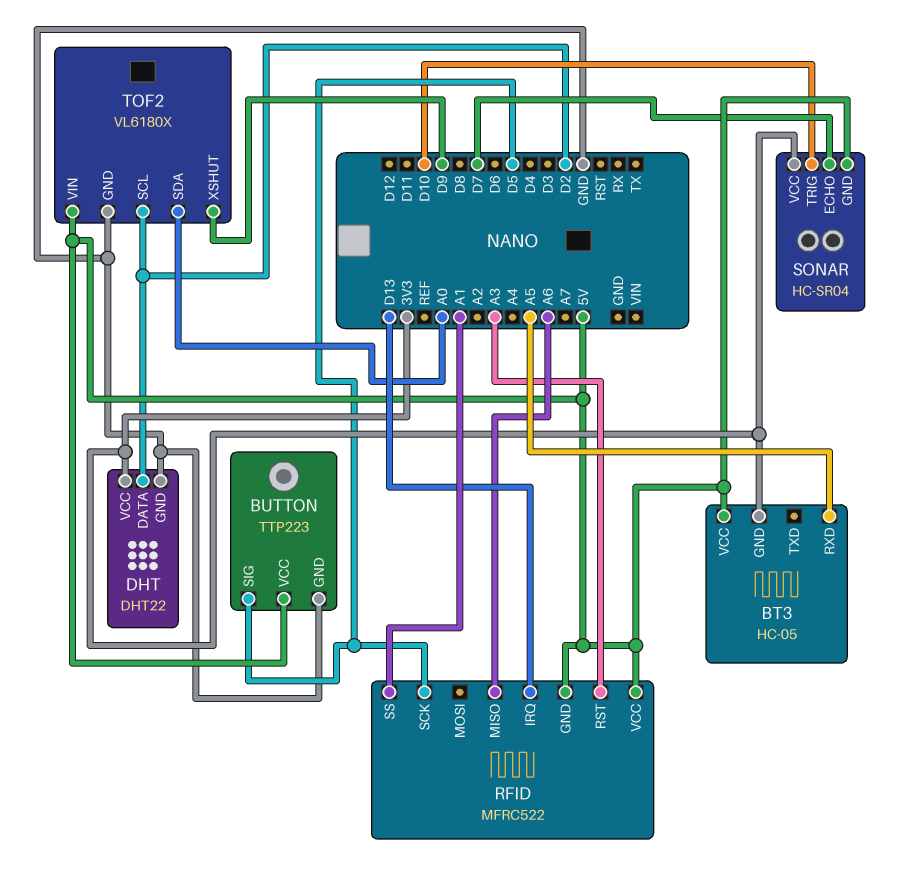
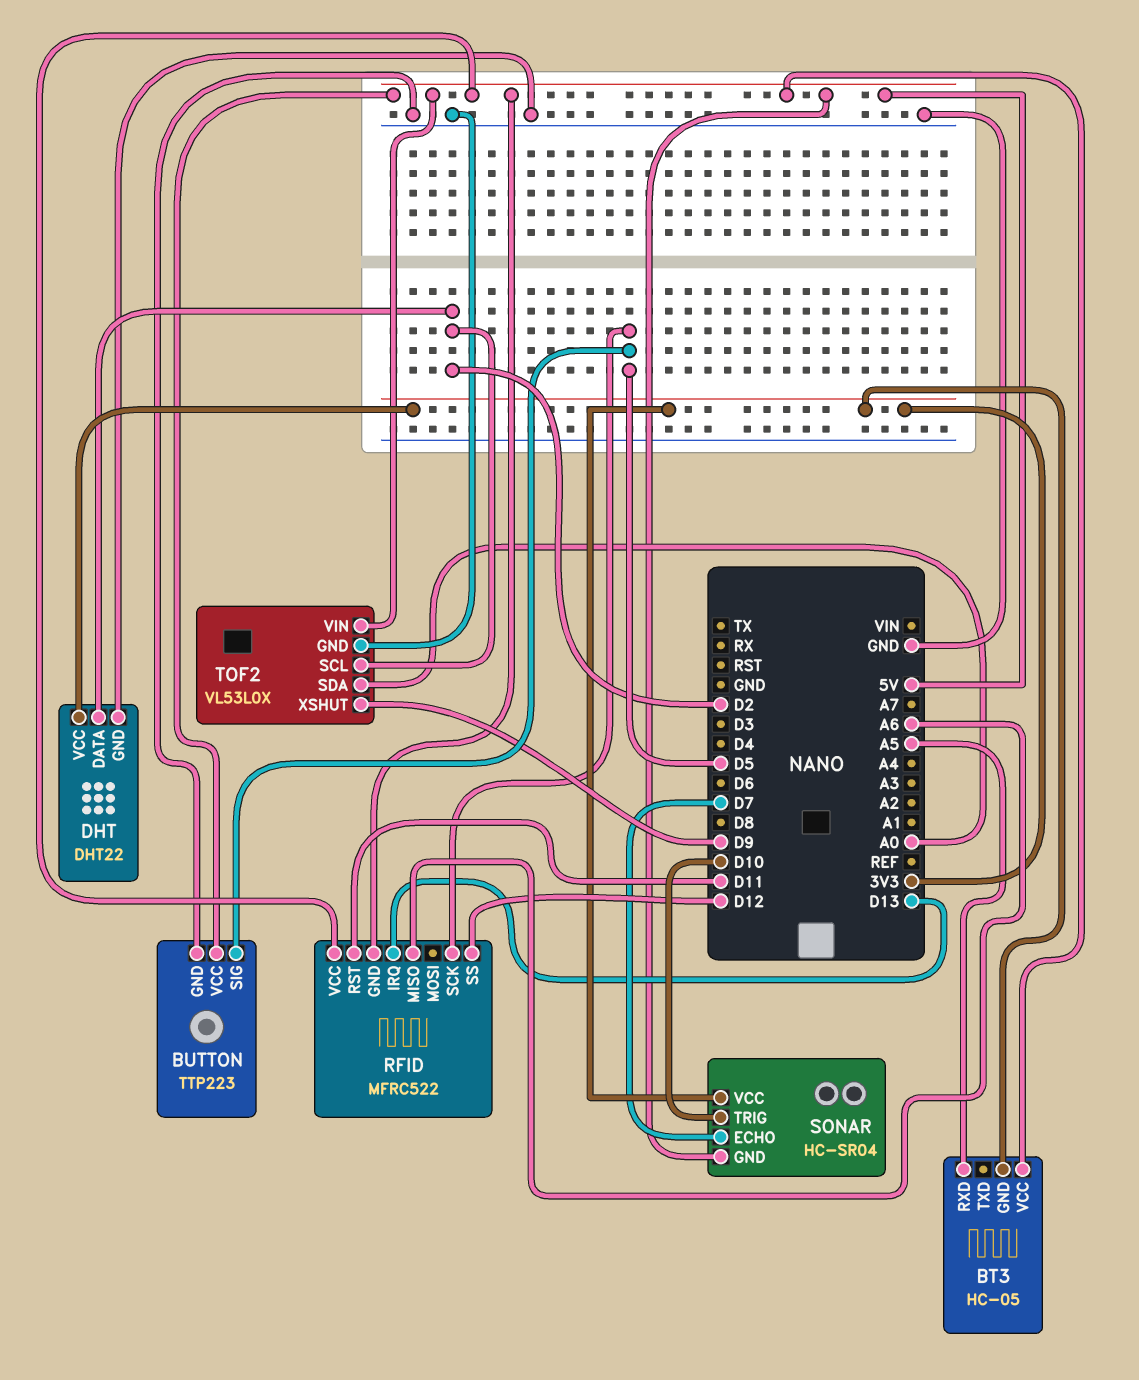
RFID pin RST: A3 -> D11
RFID pin SS: A1 -> D12
TOF2: VL6180X -> VL53L0X

